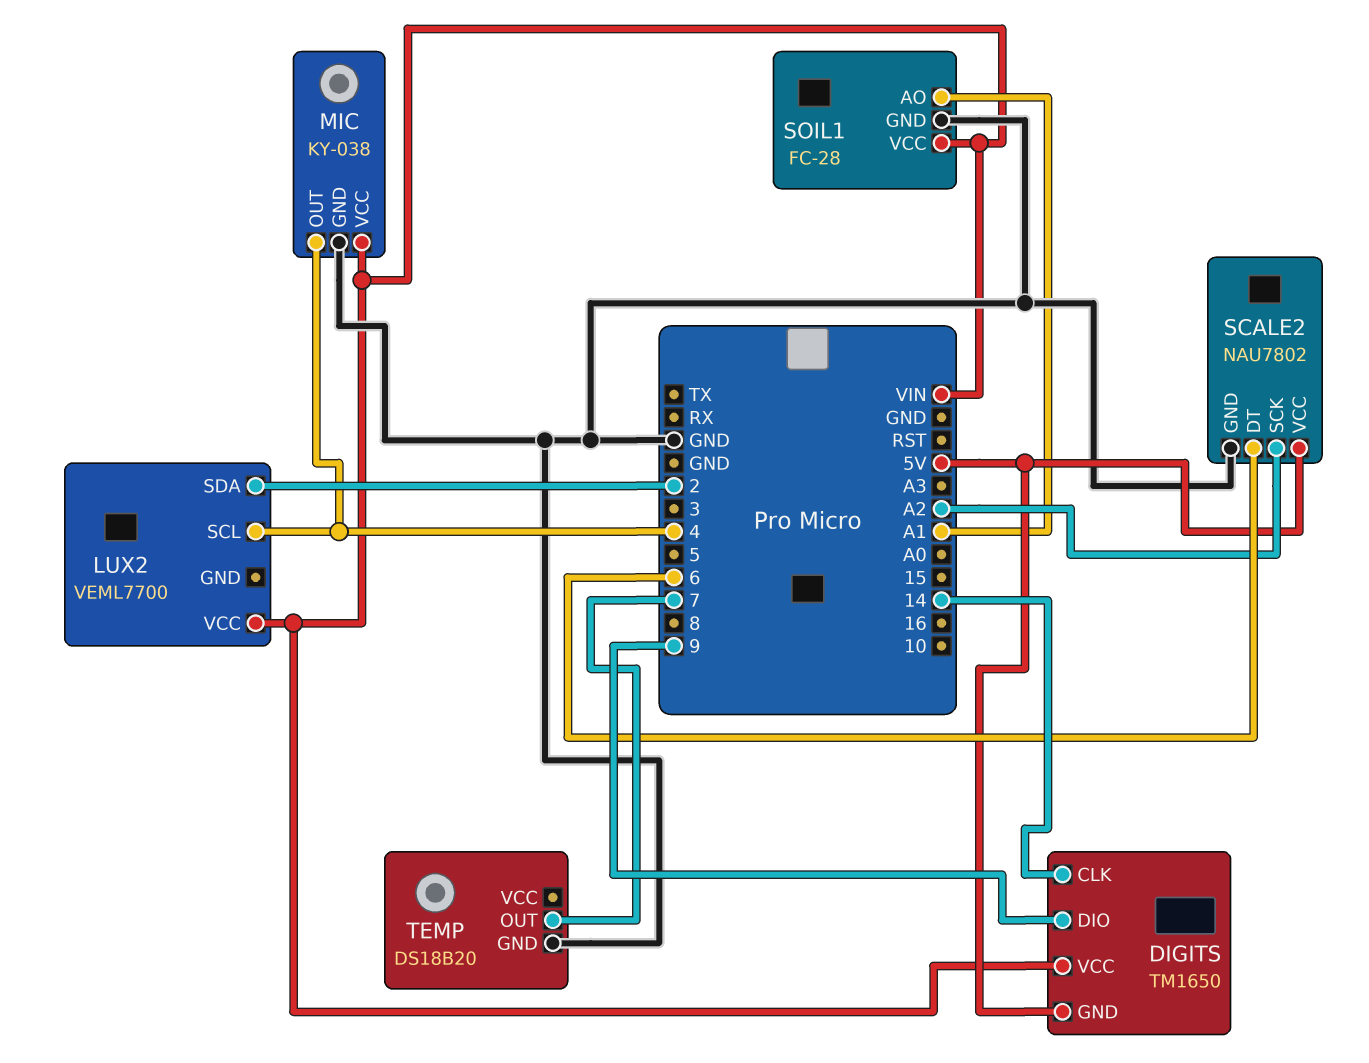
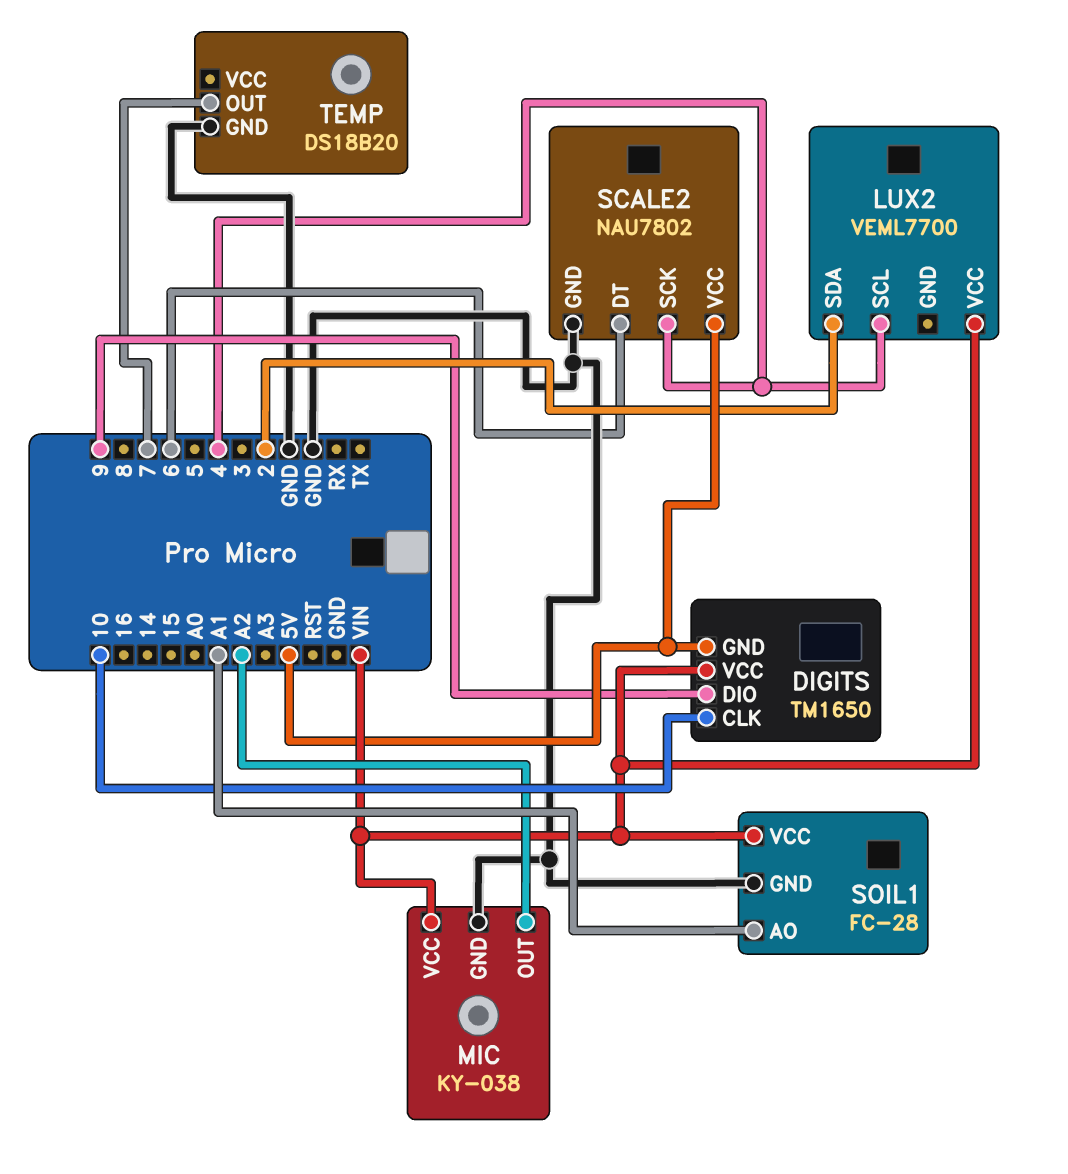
DIGITS pin CLK: 14 -> 10
MIC pin OUT: 4 -> A2
SCALE2 pin SCK: A2 -> 4

